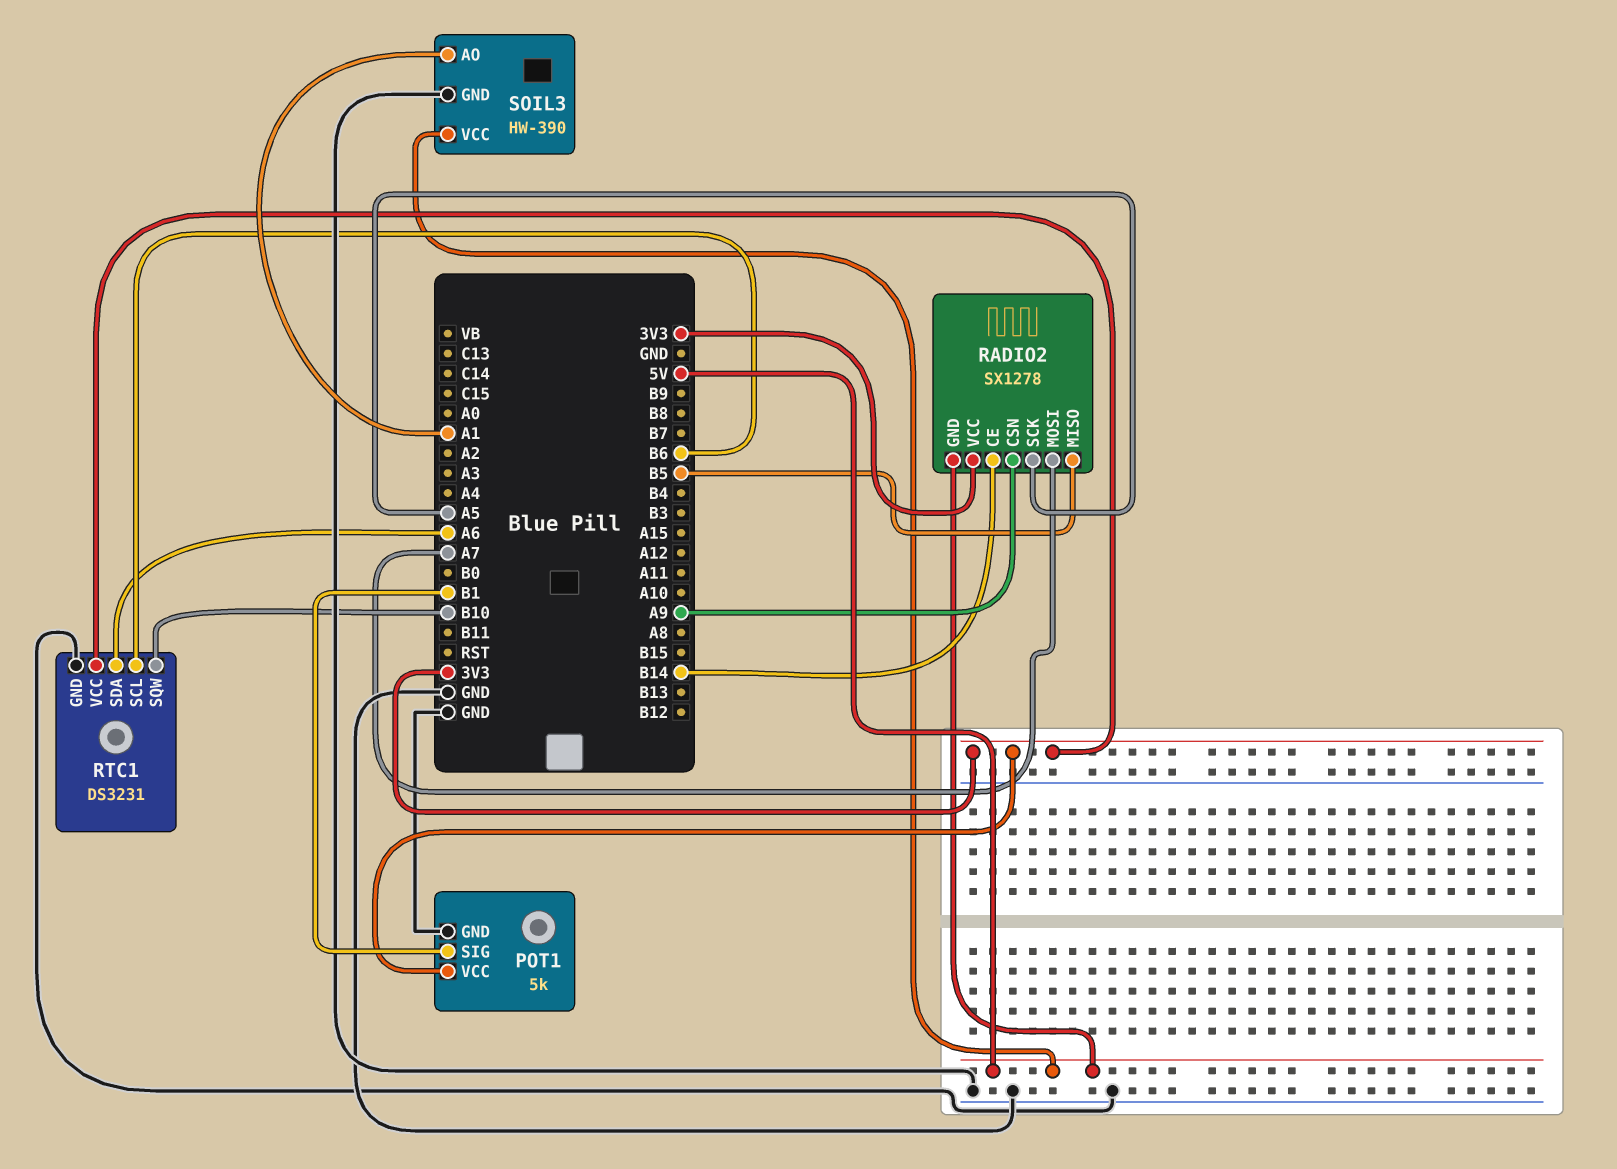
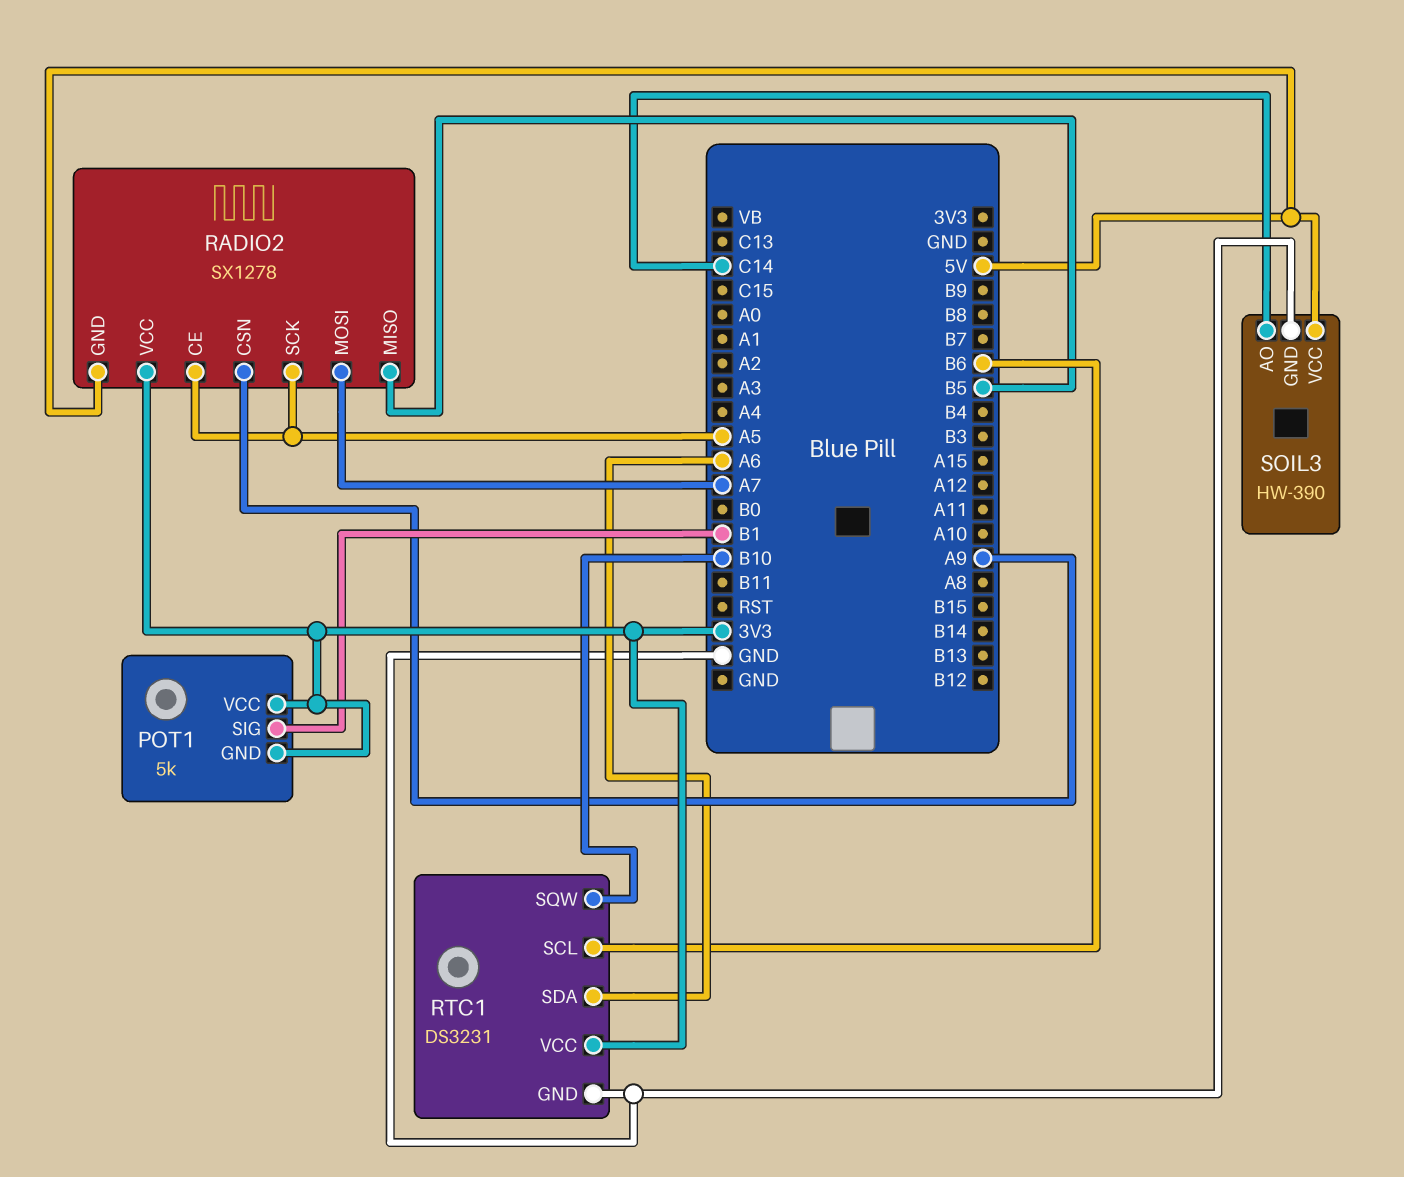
POT1 pin GND: GND -> 3V3
RADIO2 pin CE: B14 -> A5
SOIL3 pin AO: A1 -> C14

